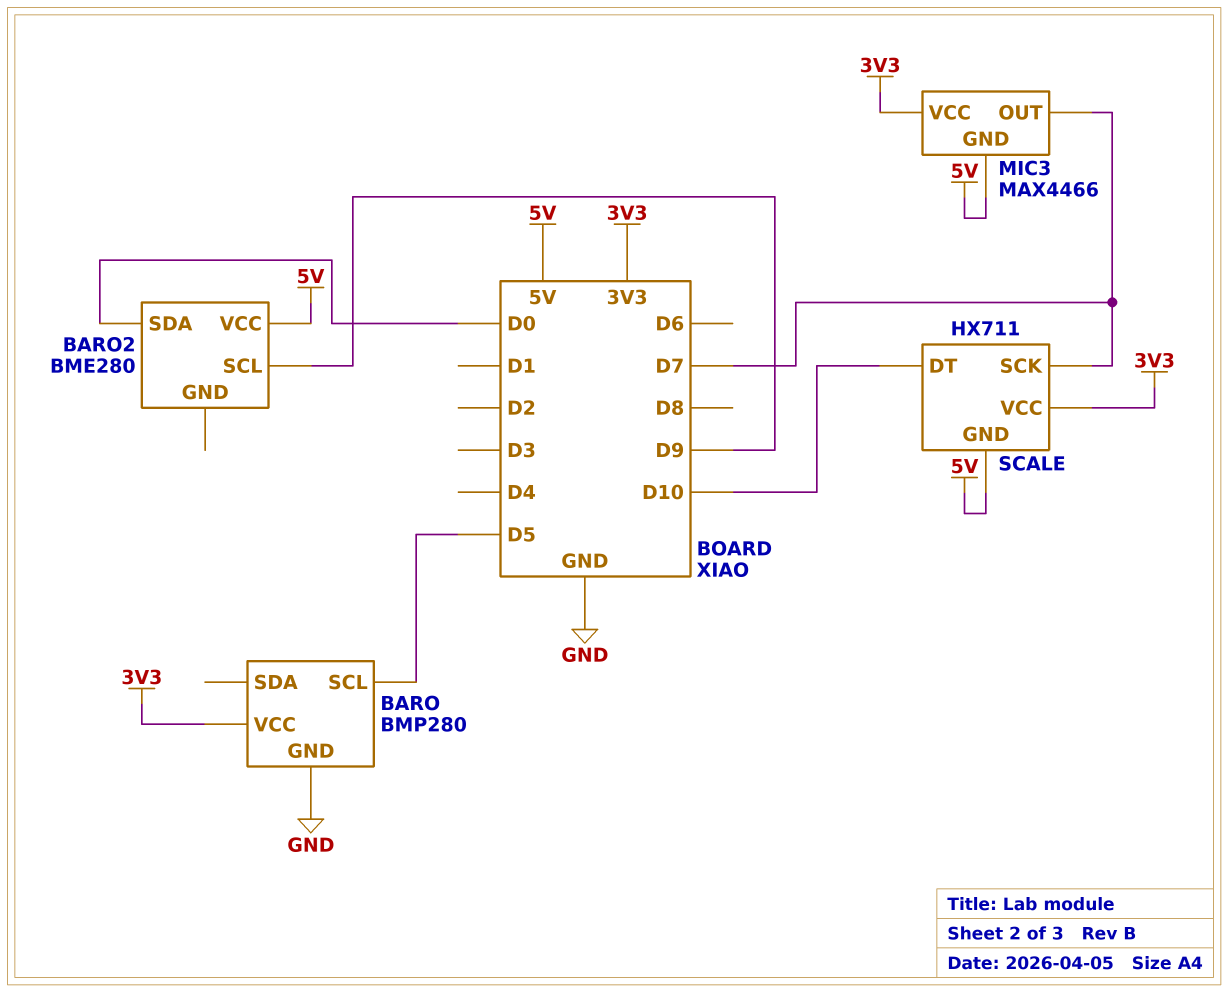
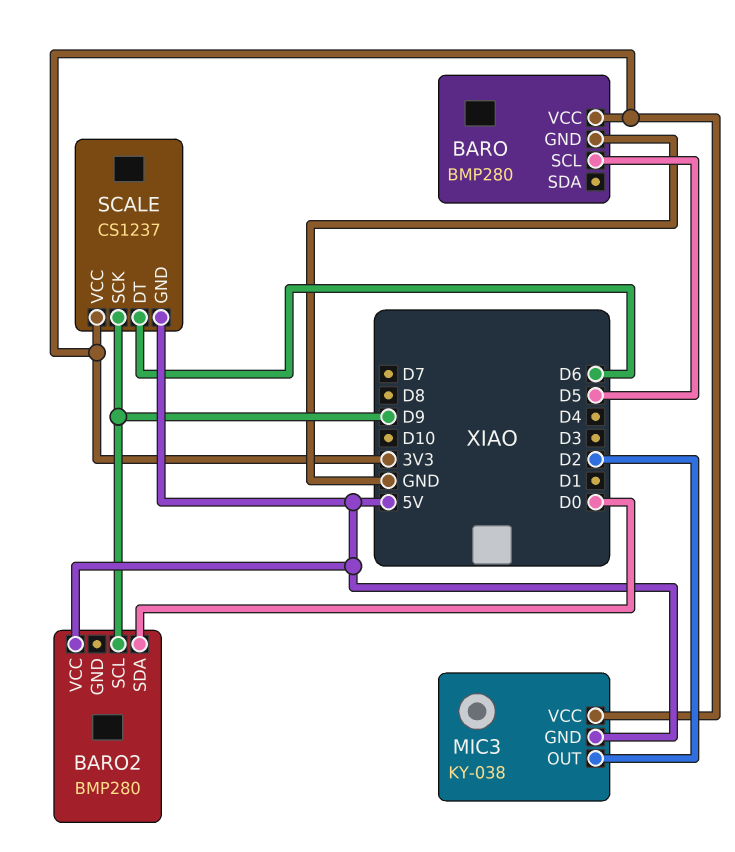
BARO2: BME280 -> BMP280
MIC3: MAX4466 -> KY-038
MIC3 pin OUT: D7 -> D2
SCALE: HX711 -> CS1237
SCALE pin DT: D10 -> D6
SCALE pin SCK: D7 -> D9

